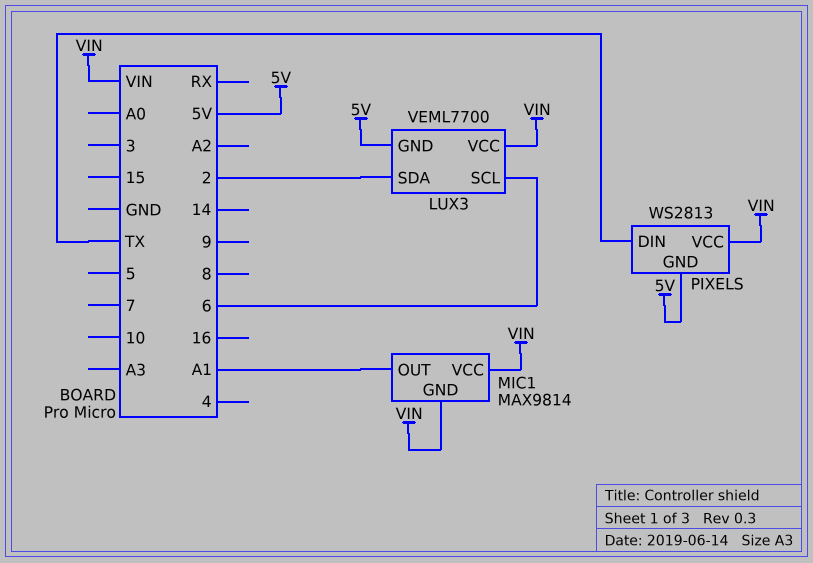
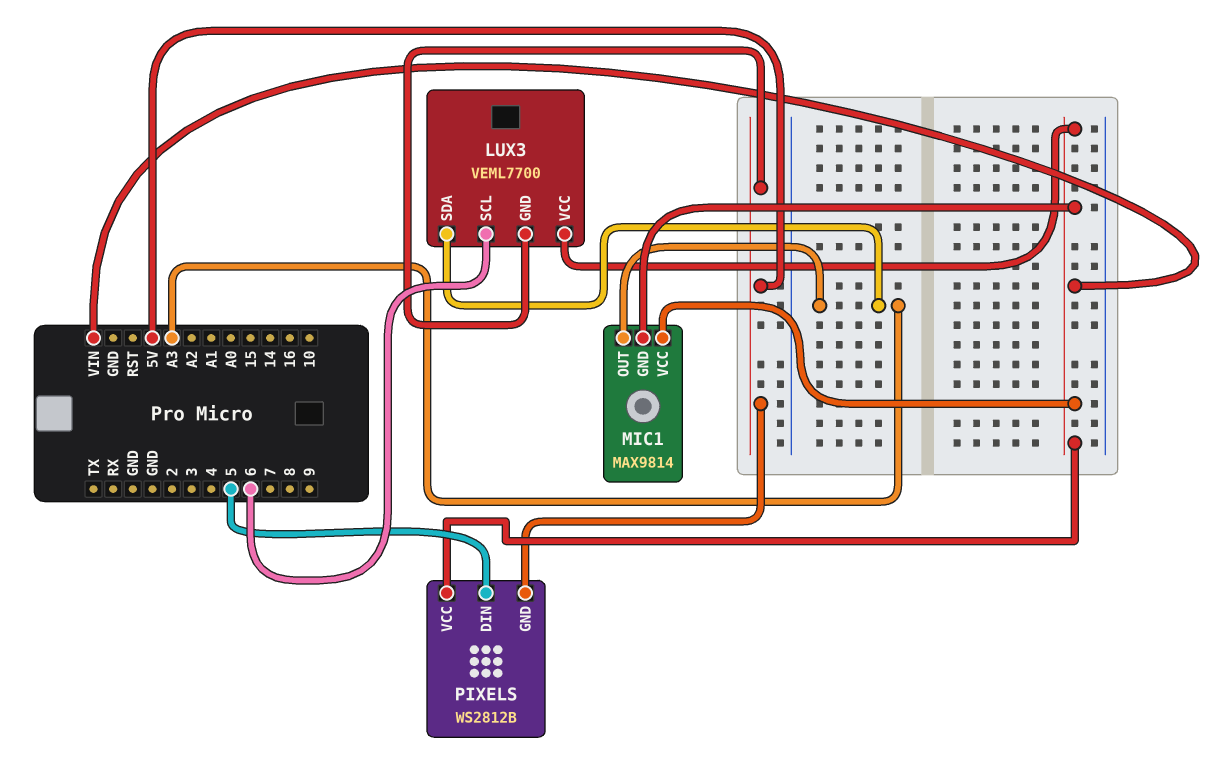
LUX3 pin SDA: 2 -> A3
MIC1 pin OUT: A1 -> A3
PIXELS: WS2813 -> WS2812B
PIXELS pin DIN: TX -> 5

